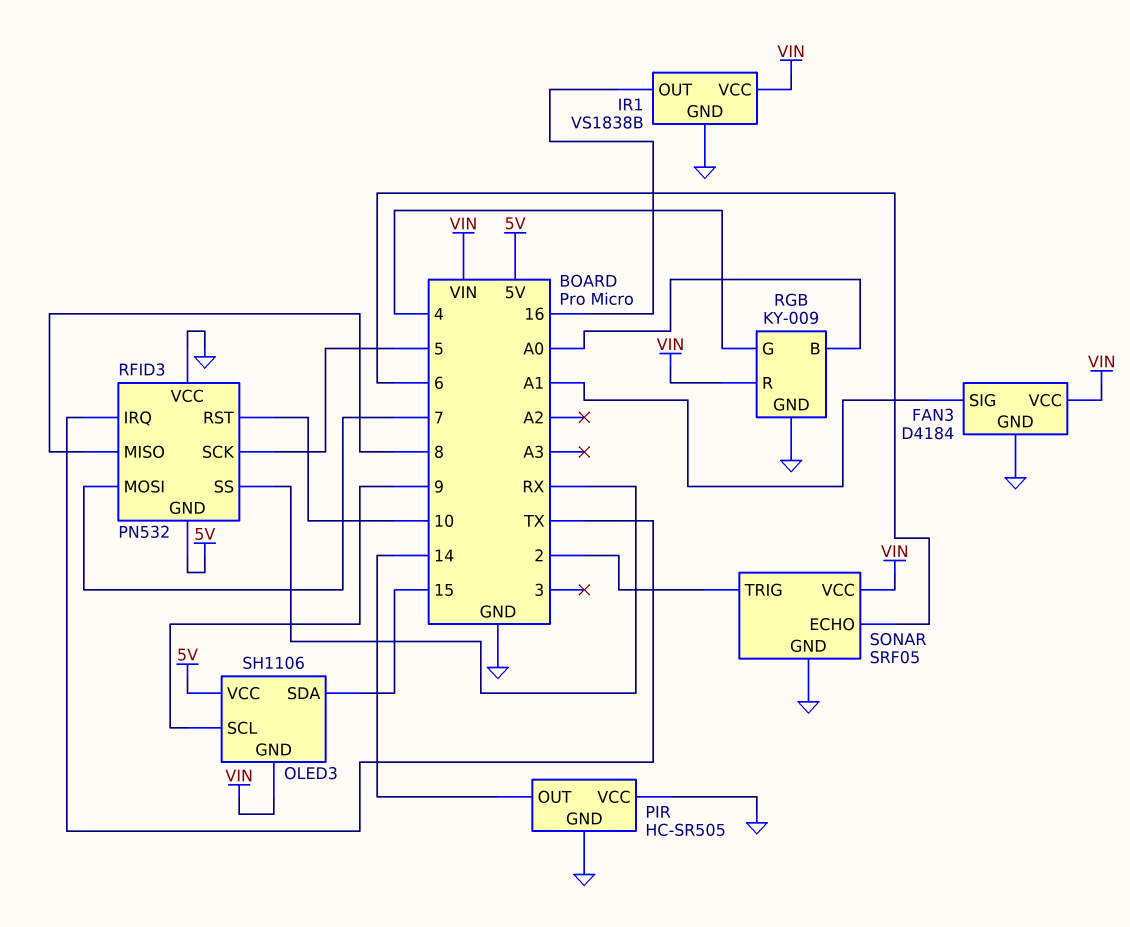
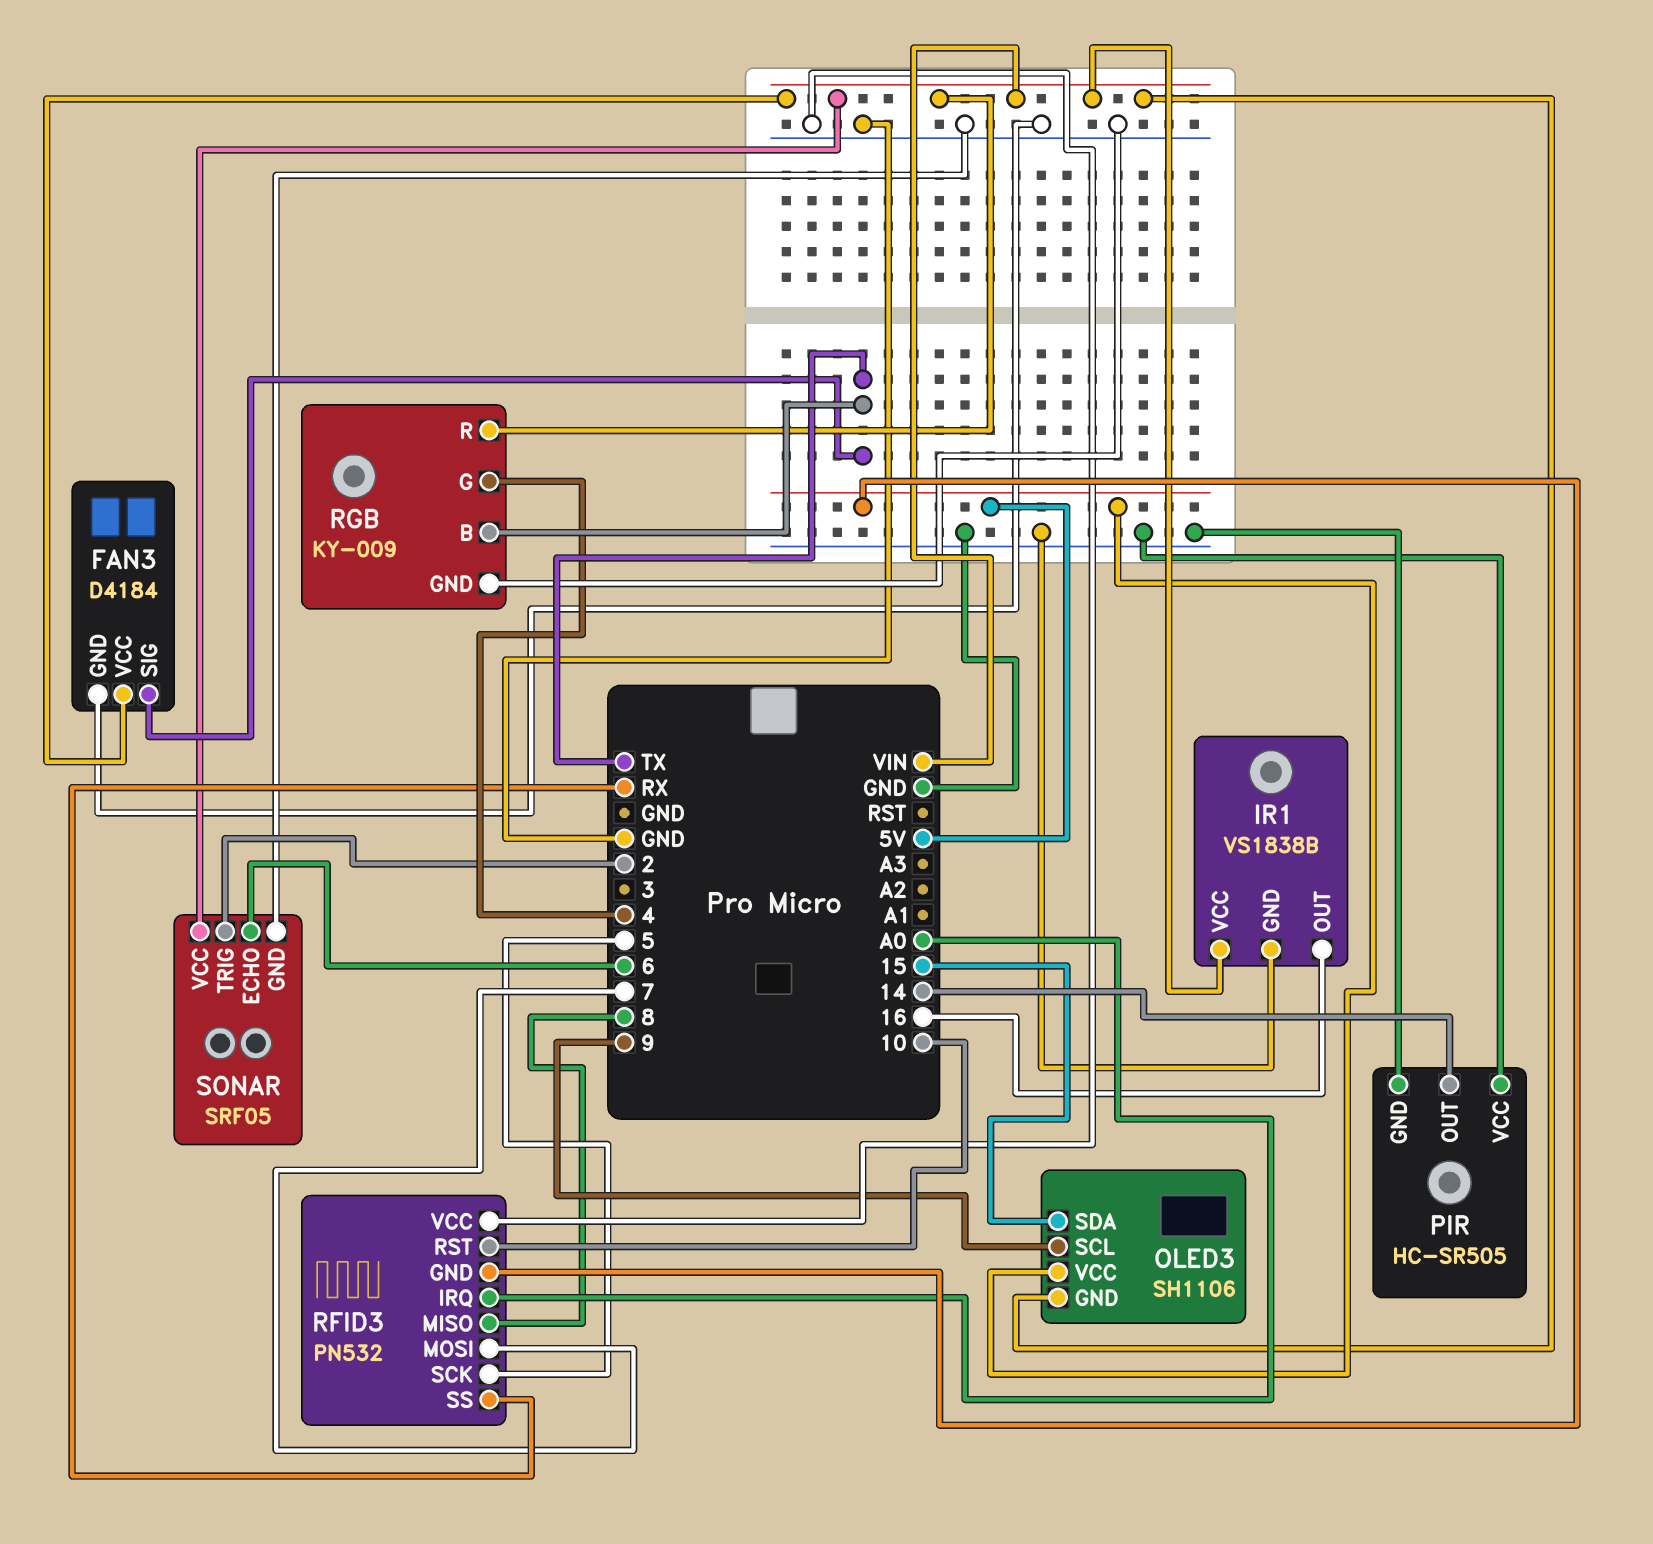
FAN3 pin SIG: A1 -> TX
RFID3 pin IRQ: TX -> A0
RGB pin B: A0 -> TX

